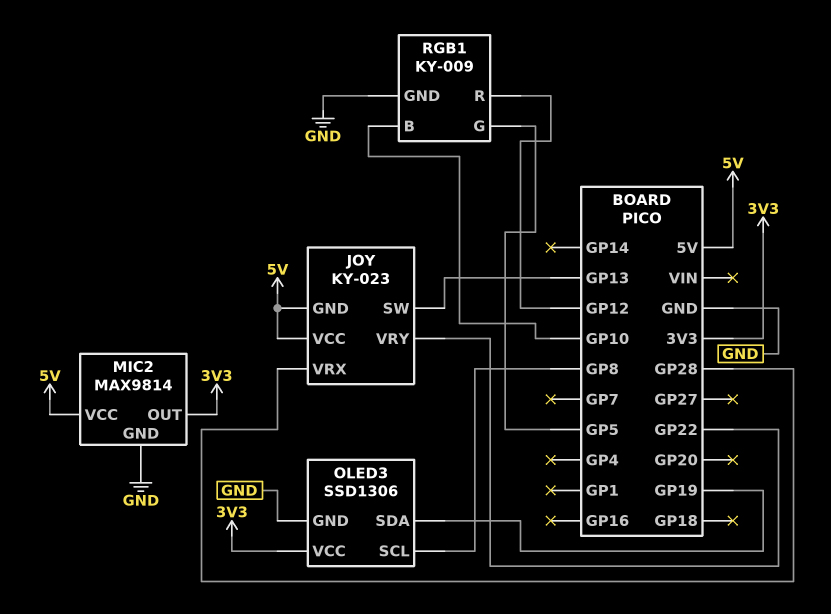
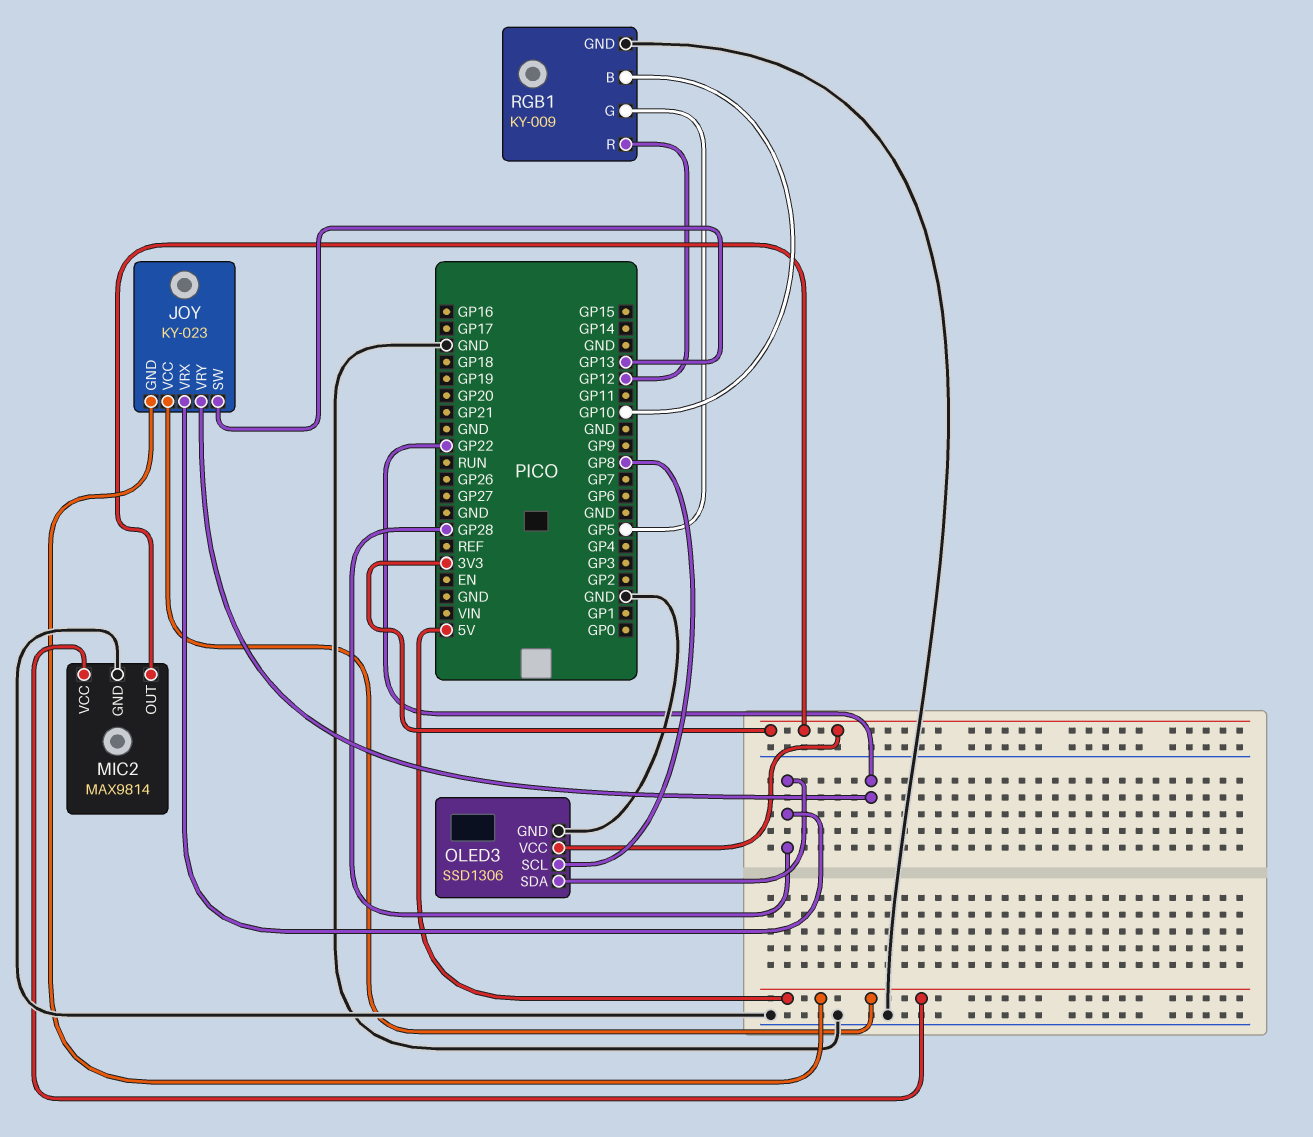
OLED3 pin SDA: GP19 -> GP28

